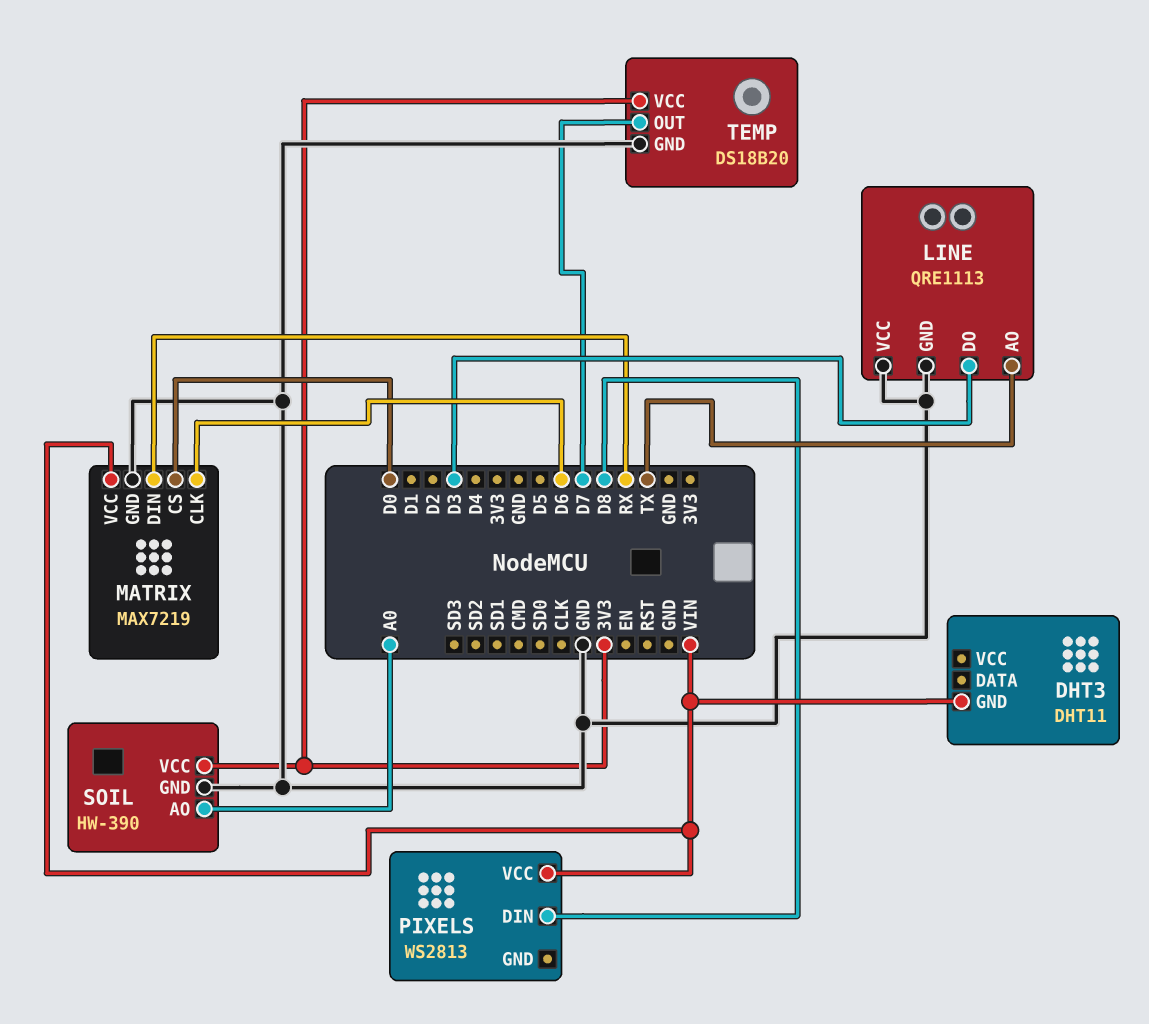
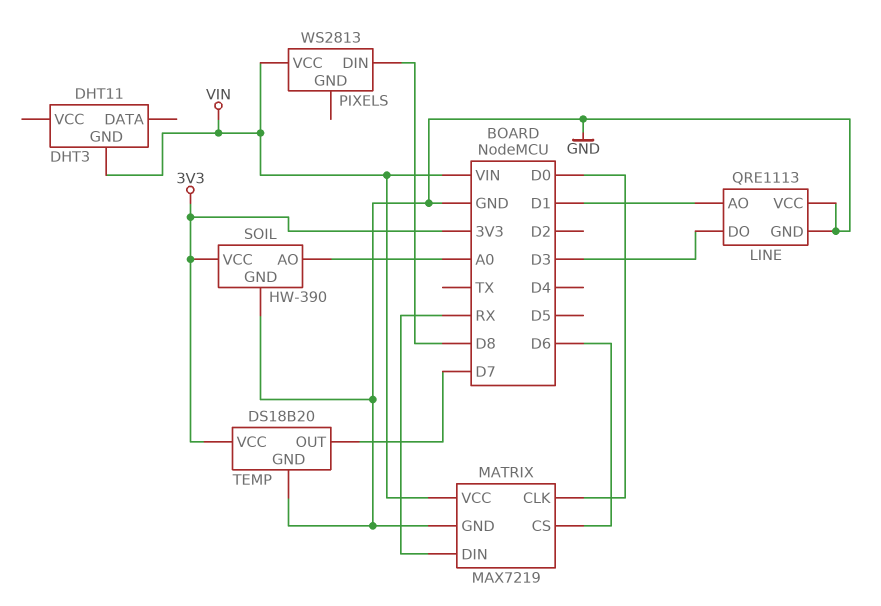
LINE pin AO: TX -> D1
MATRIX pin CLK: D6 -> D0
MATRIX pin CS: D0 -> D6

